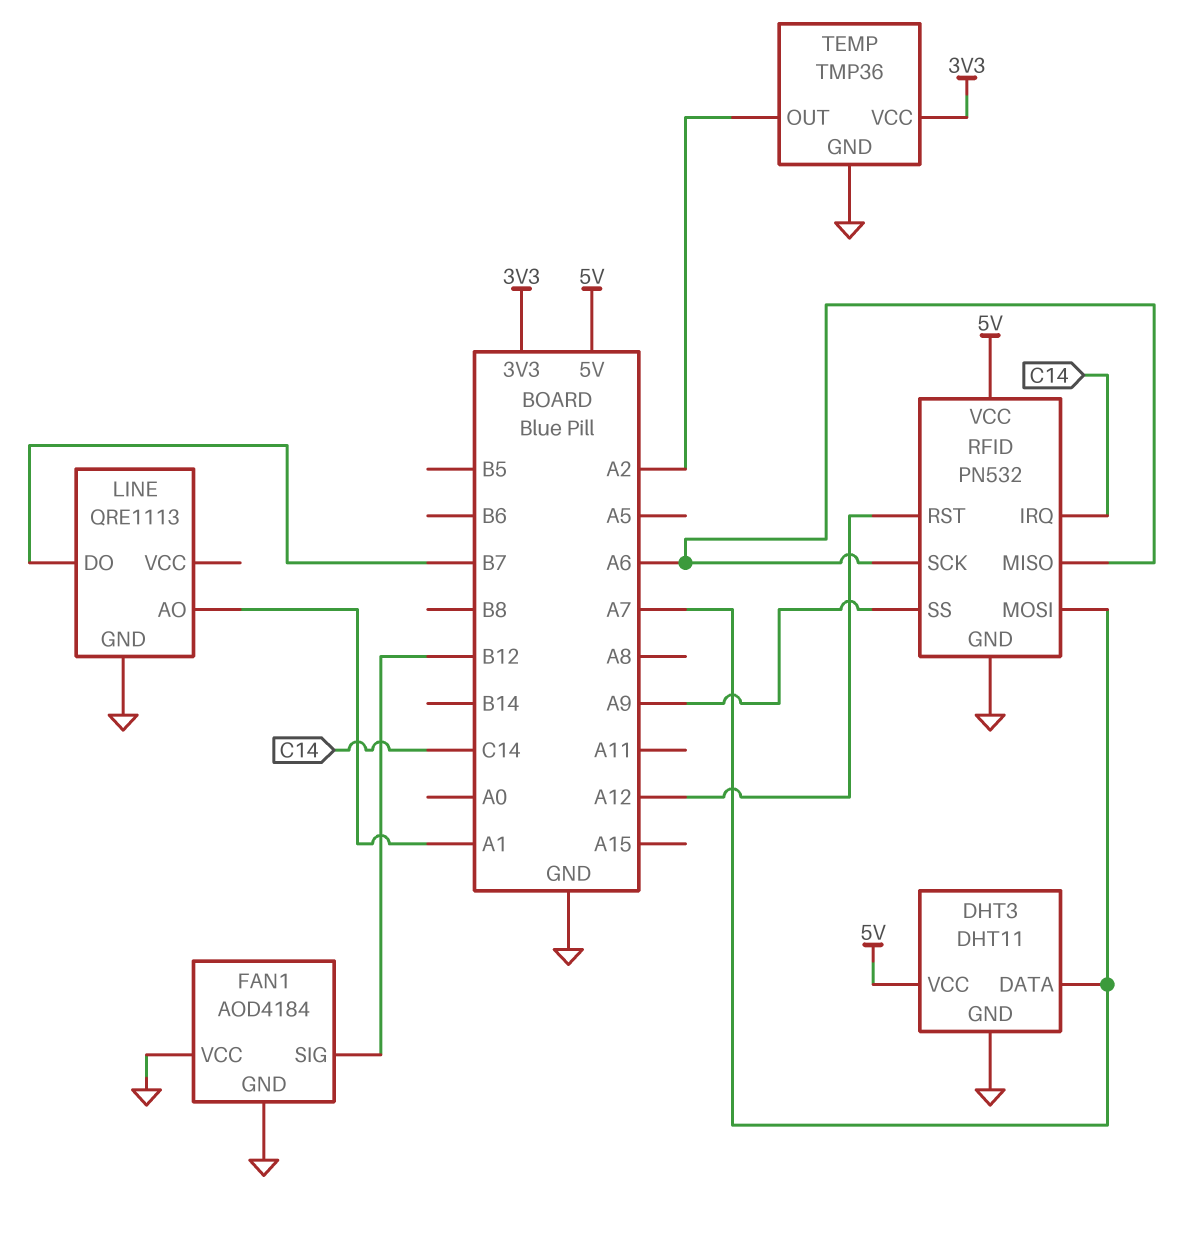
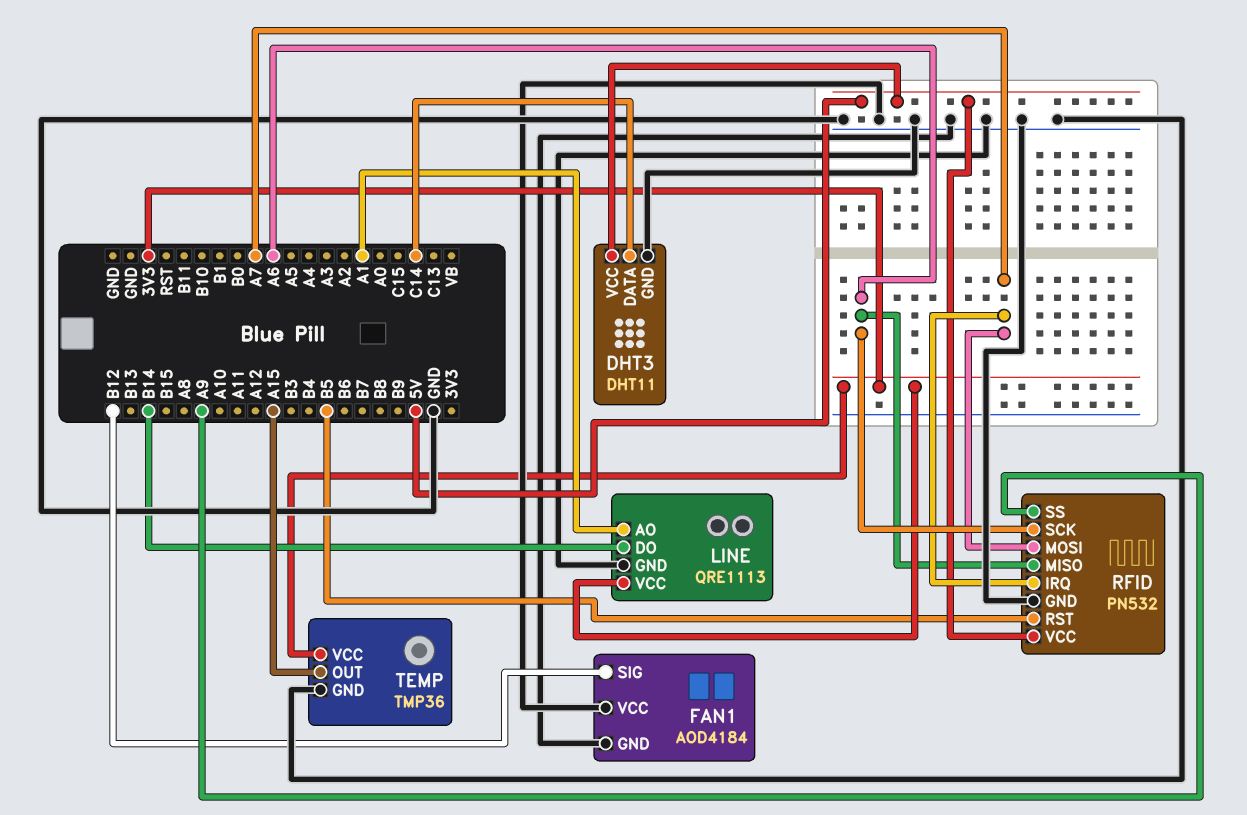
DHT3 pin DATA: A7 -> C14
LINE pin DO: B7 -> B14
LINE pin VCC: none -> 3V3
RFID pin IRQ: C14 -> A7
RFID pin RST: A12 -> B5
TEMP pin OUT: A2 -> A15

